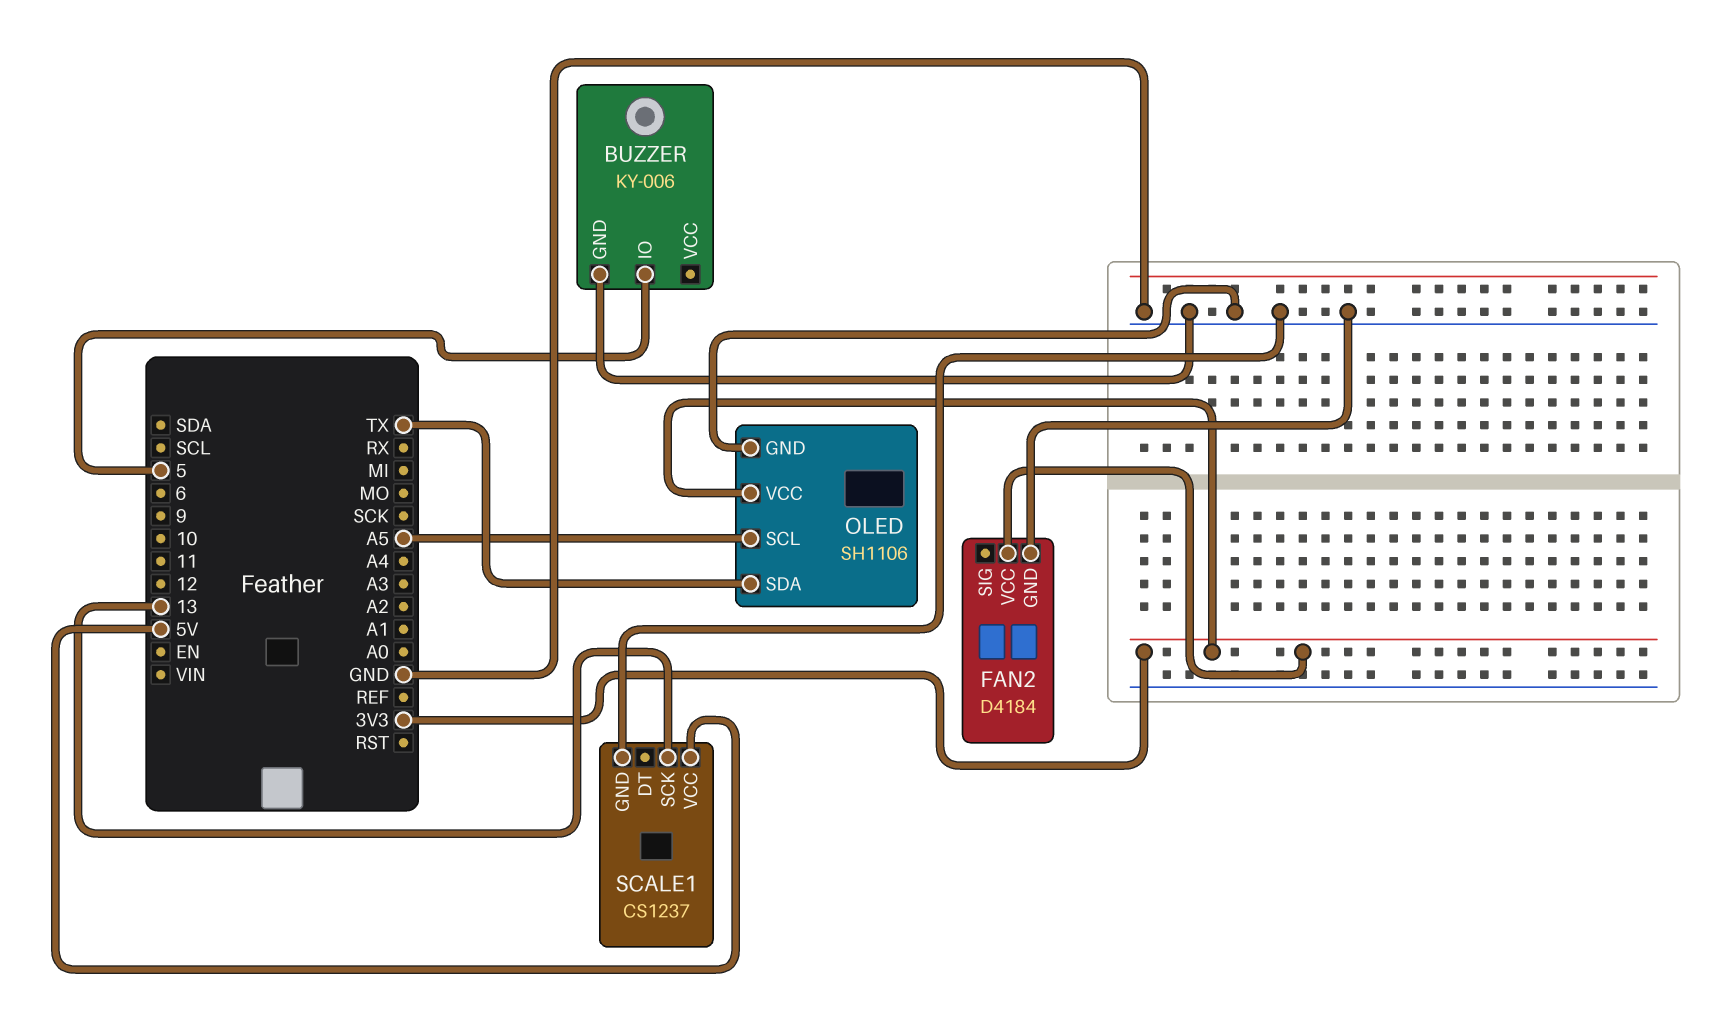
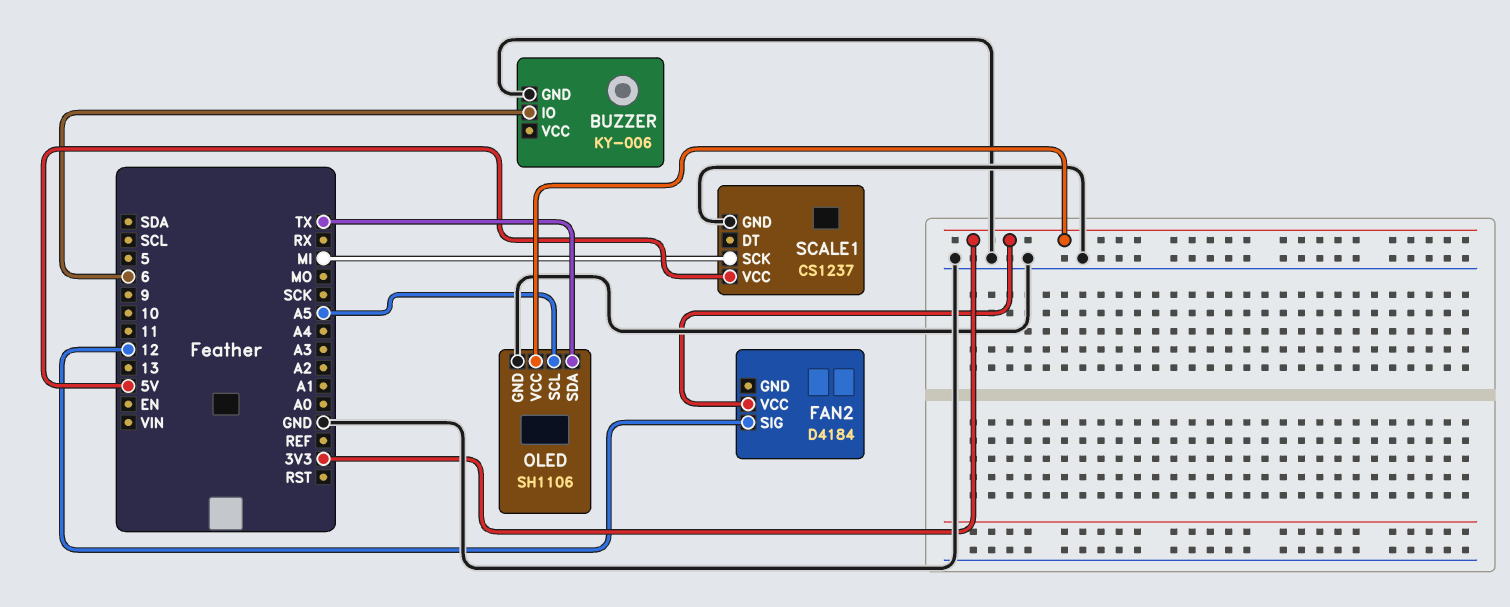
BUZZER pin IO: 5 -> 6
FAN2 pin GND: GND -> none
FAN2 pin SIG: none -> 12
SCALE1 pin SCK: 13 -> MI

